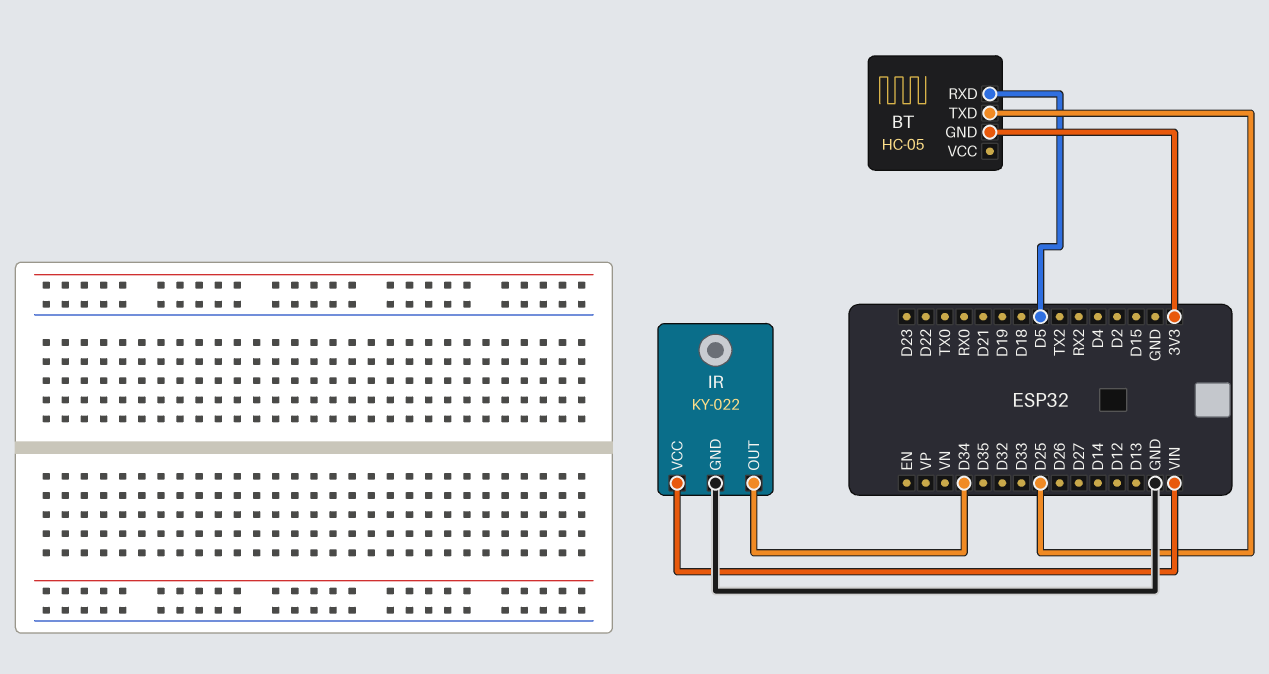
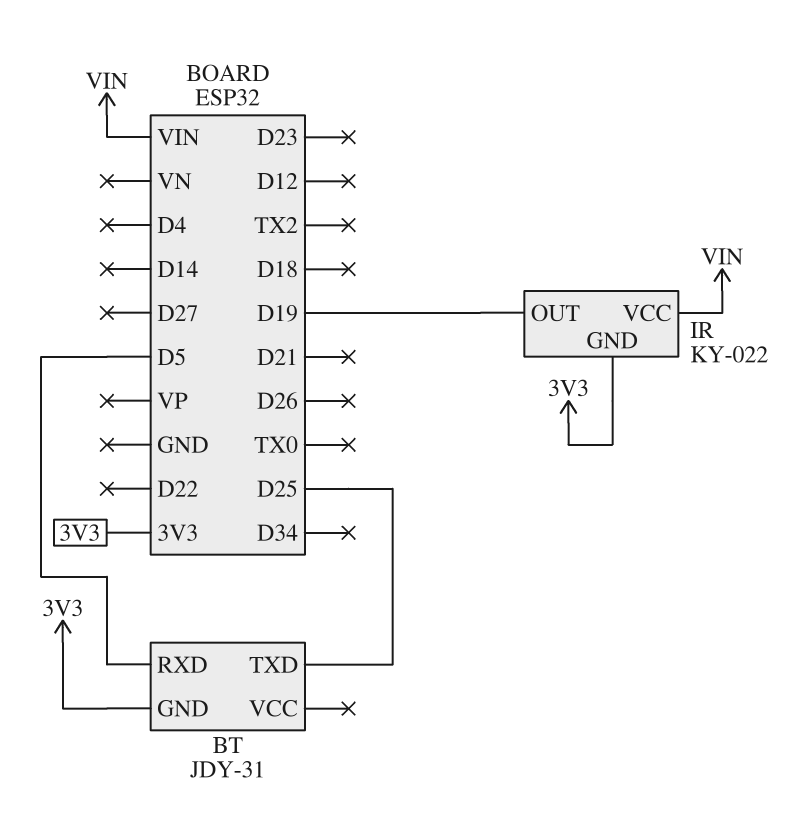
BT: HC-05 -> JDY-31
IR pin GND: GND -> 3V3
IR pin OUT: D34 -> D19

